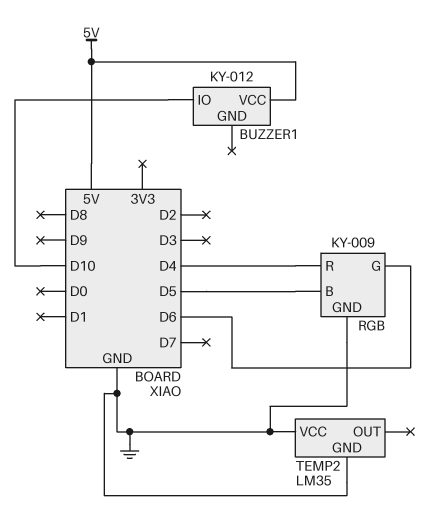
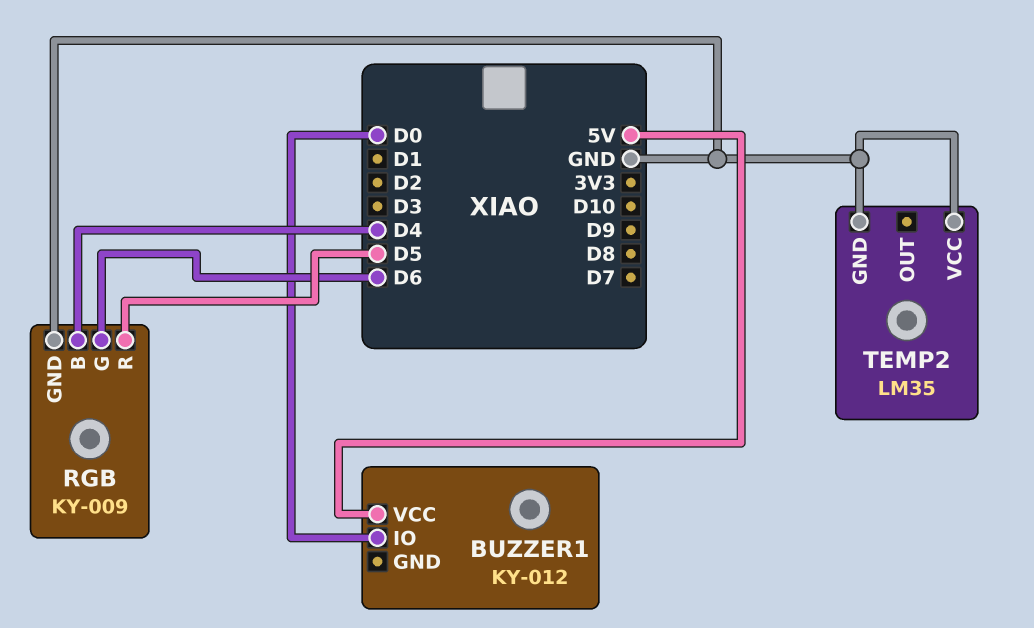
BUZZER1 pin IO: D10 -> D0
RGB pin B: D5 -> D4
RGB pin R: D4 -> D5

